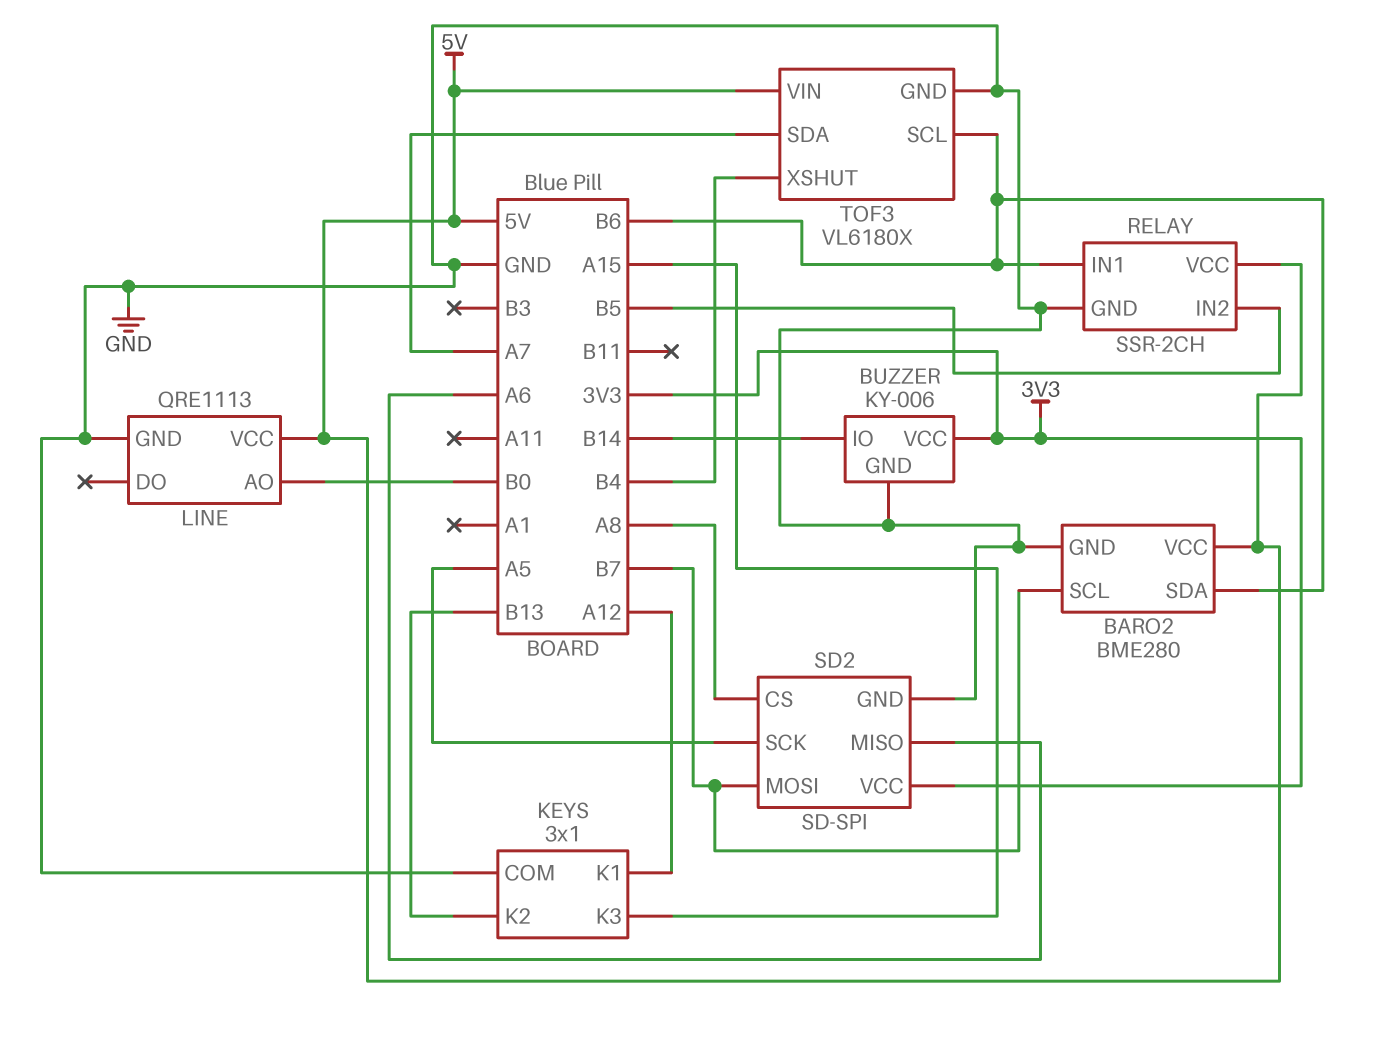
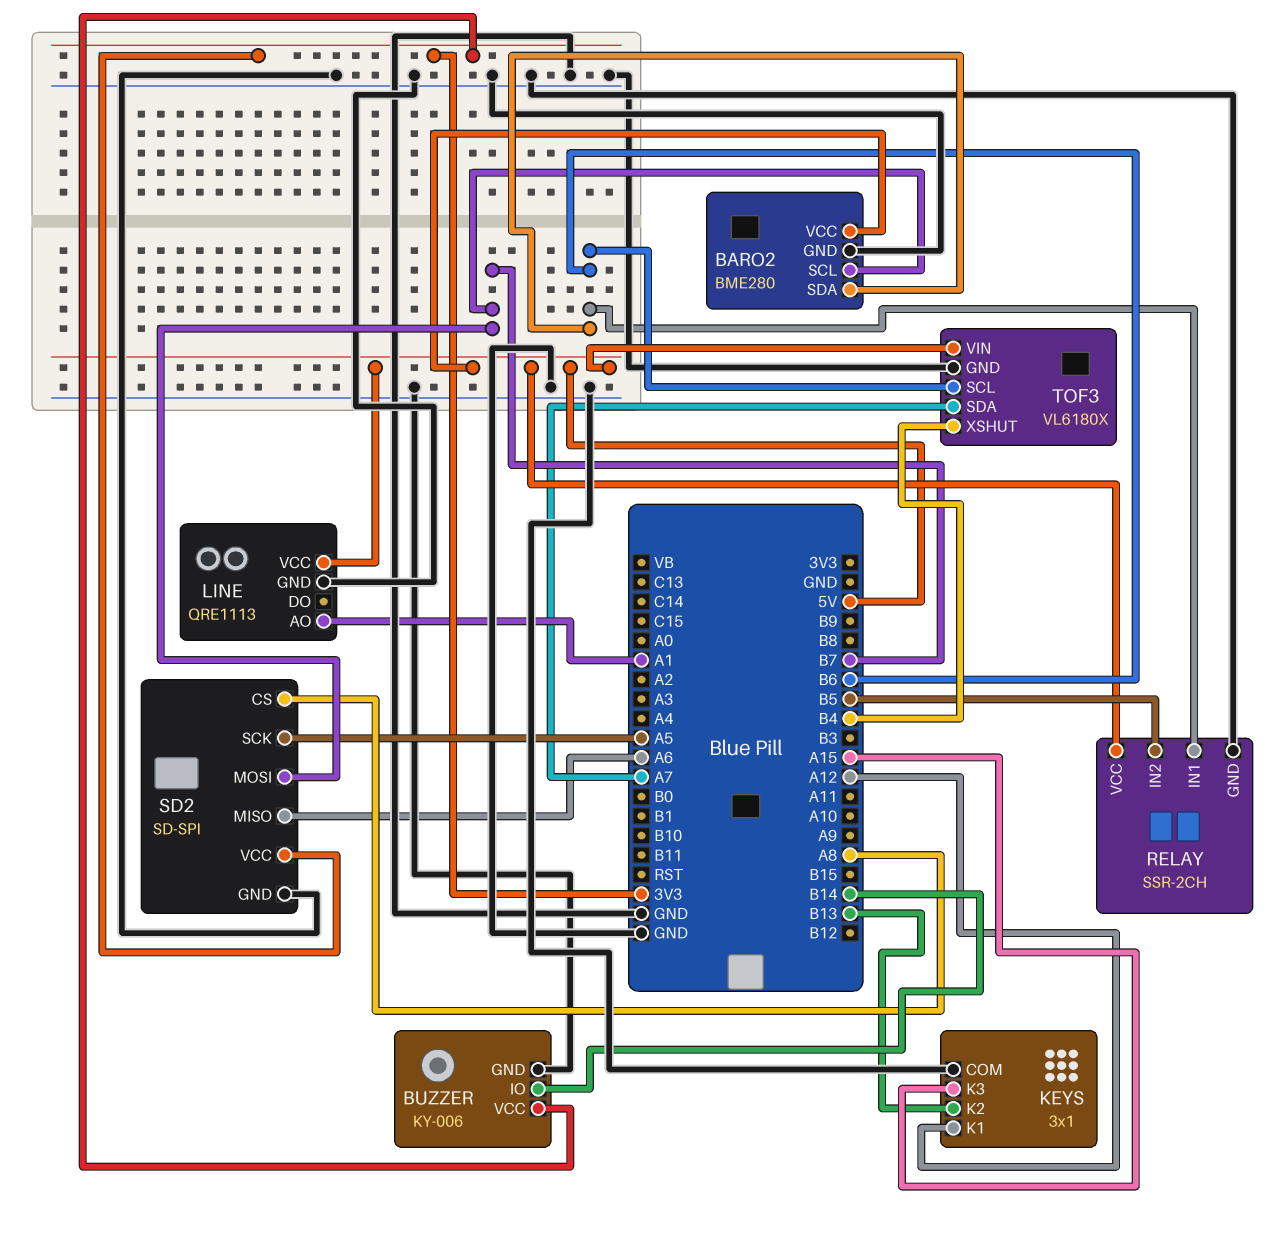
LINE pin AO: B0 -> A1

